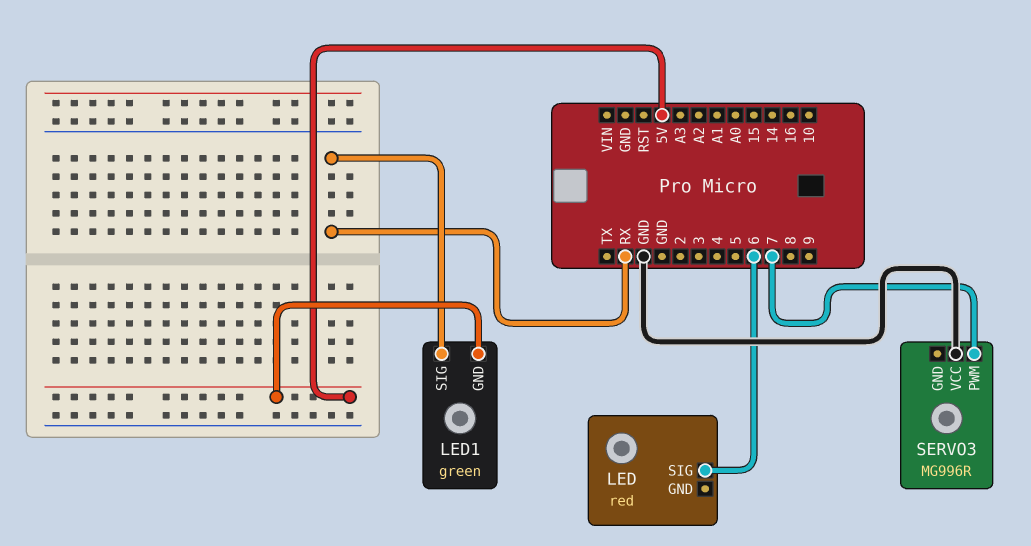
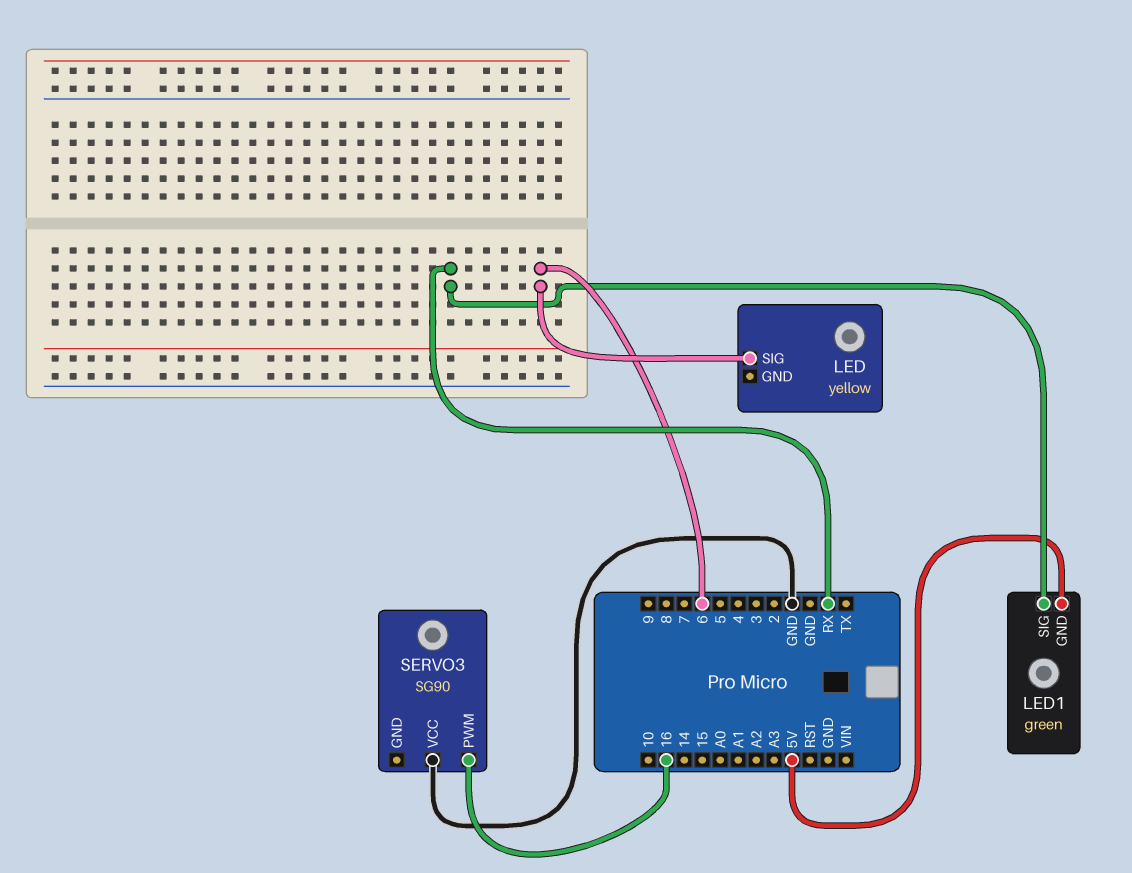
LED: red -> yellow
SERVO3: MG996R -> SG90
SERVO3 pin PWM: 7 -> 16

